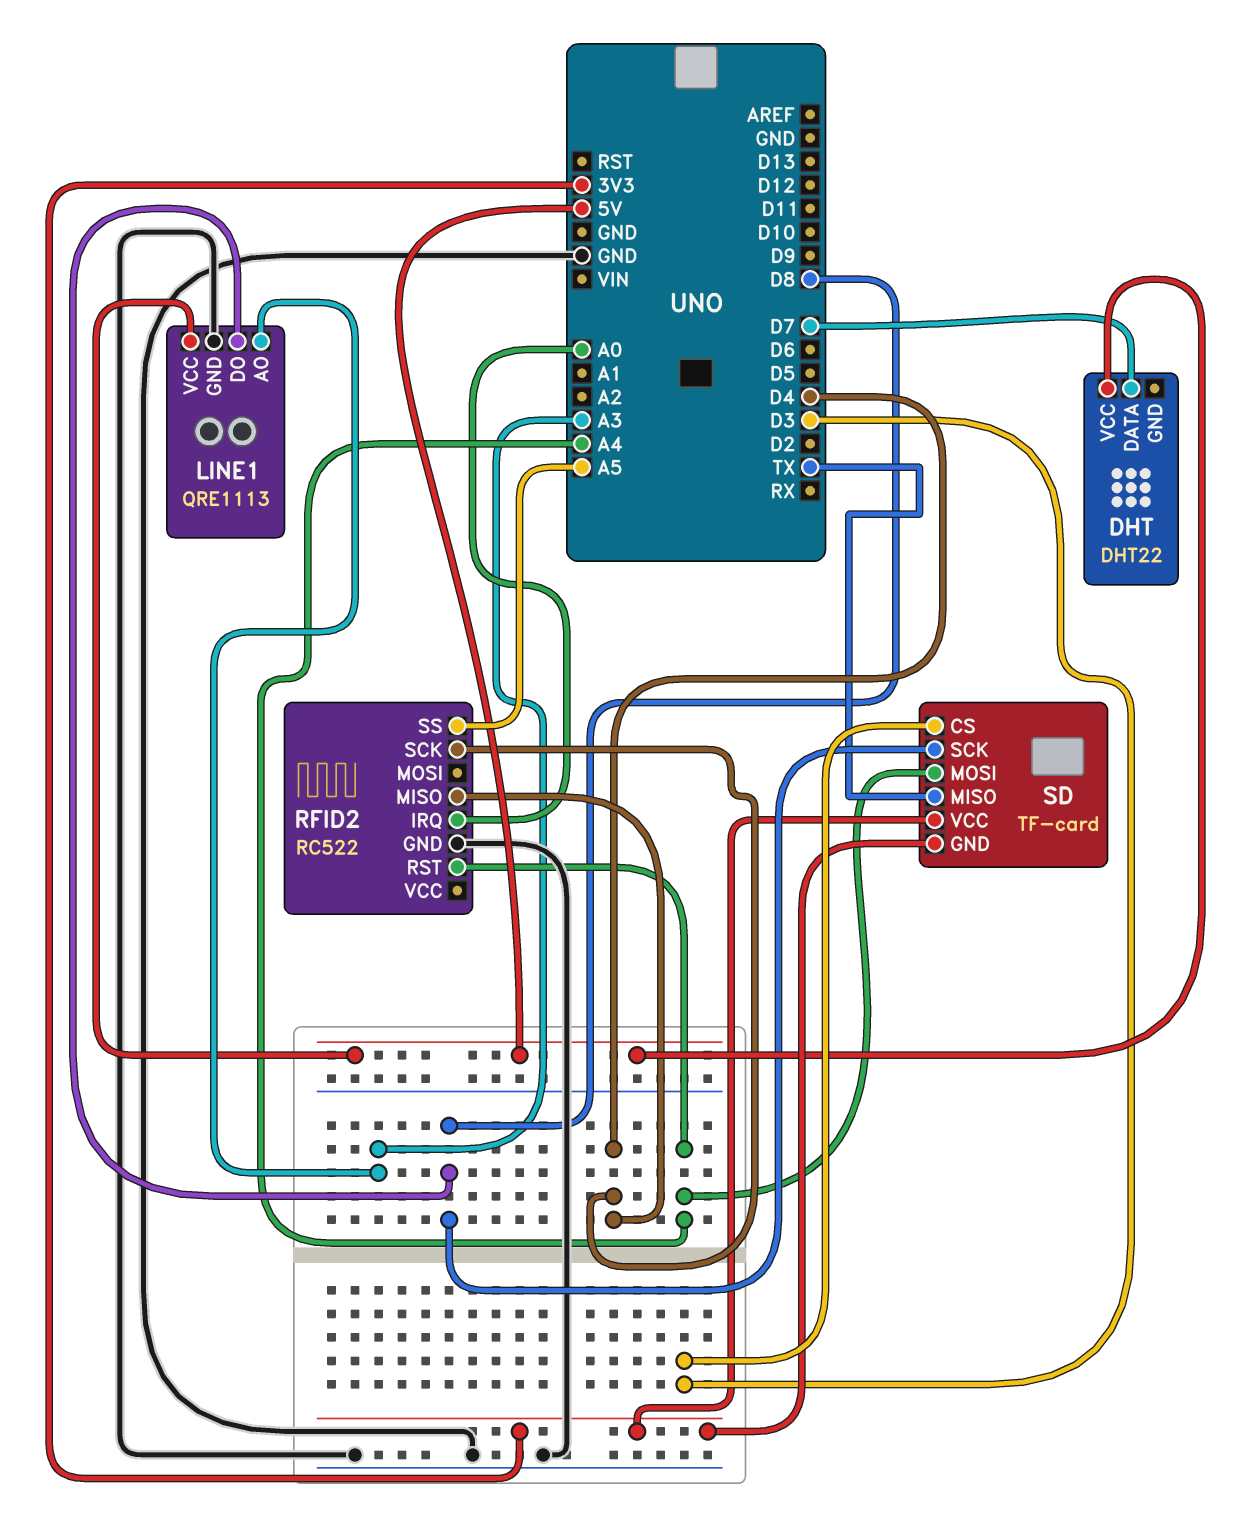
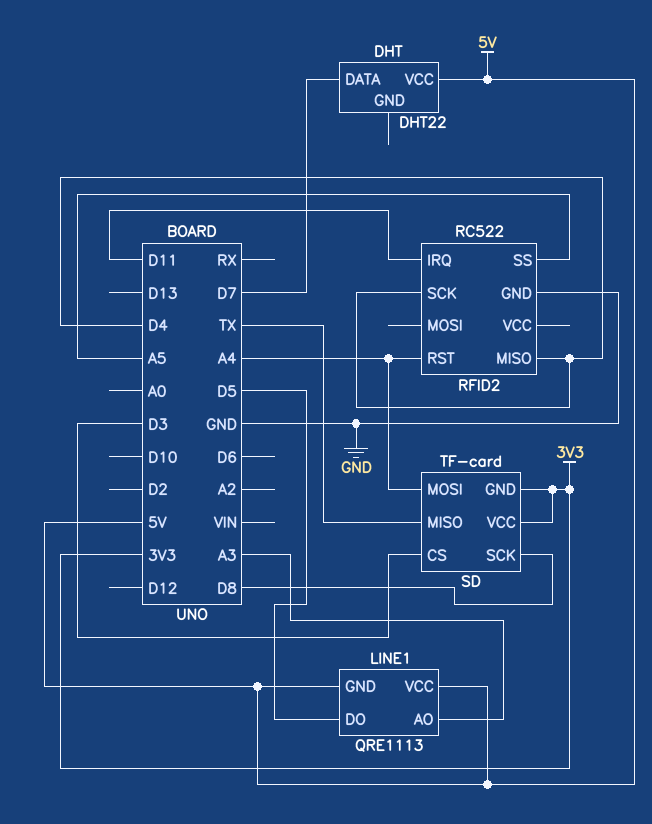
LINE1 pin DO: D8 -> D5
LINE1 pin GND: GND -> 5V
RFID2 pin IRQ: A0 -> D11

